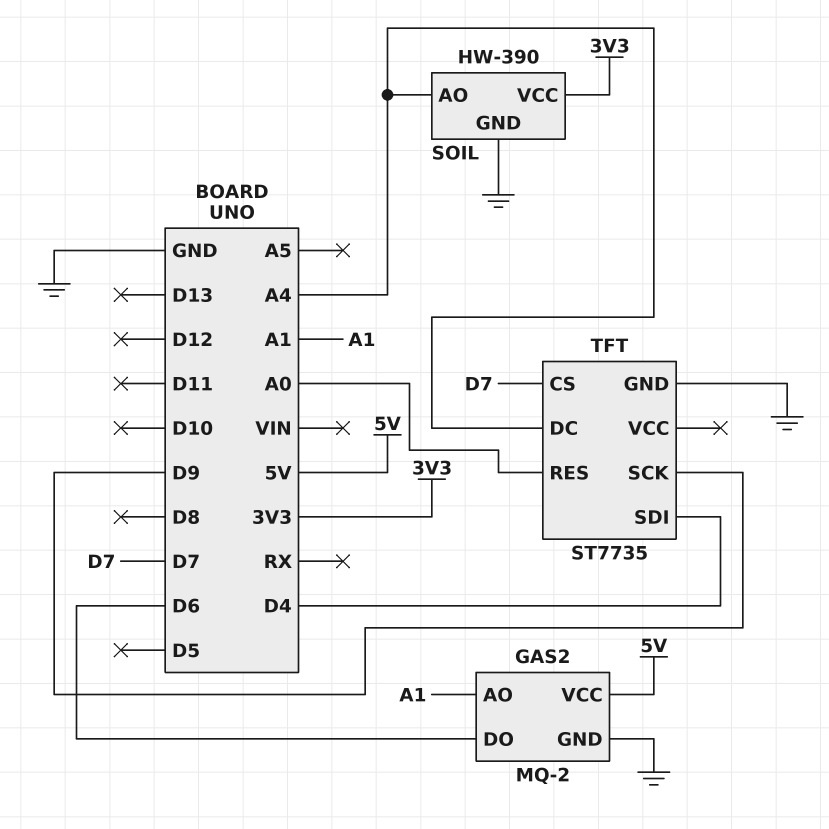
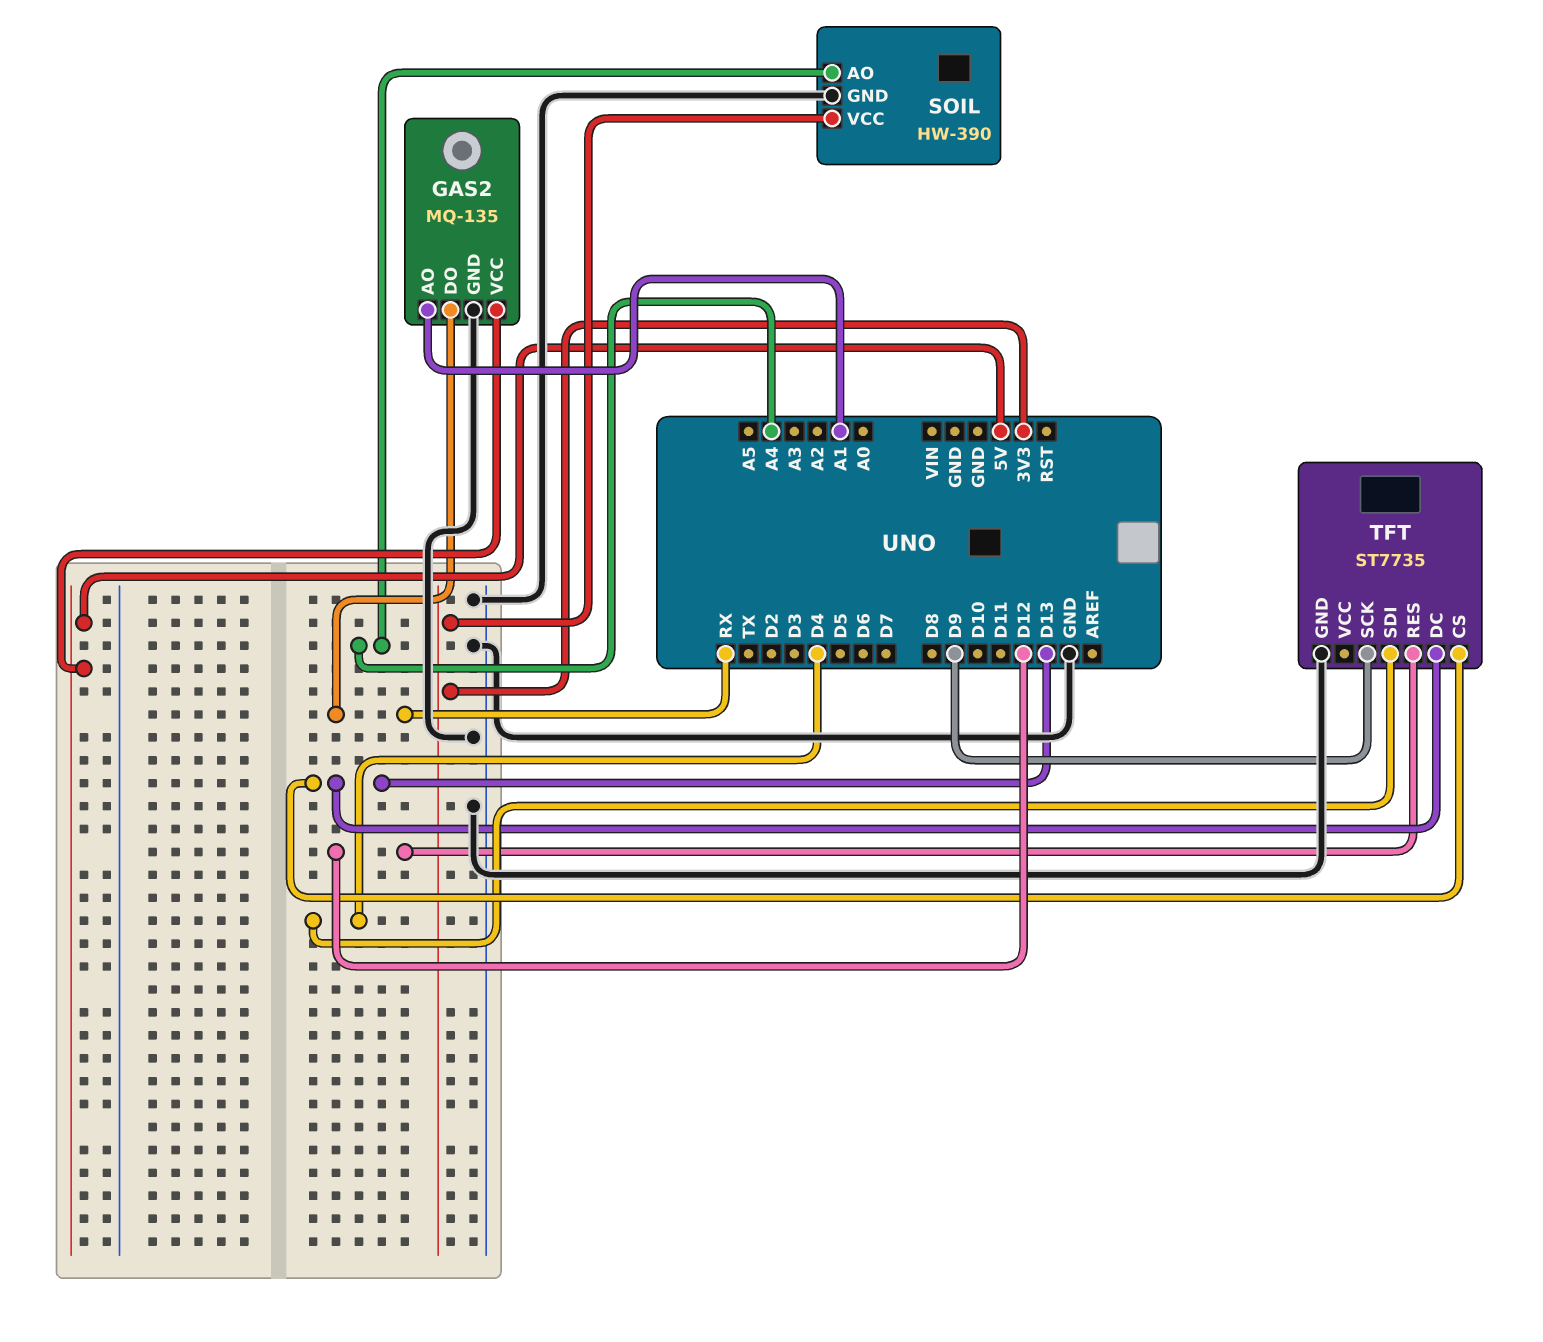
GAS2: MQ-2 -> MQ-135
GAS2 pin DO: D6 -> RX
TFT pin CS: D7 -> D13
TFT pin DC: A4 -> D13
TFT pin RES: A0 -> D12

